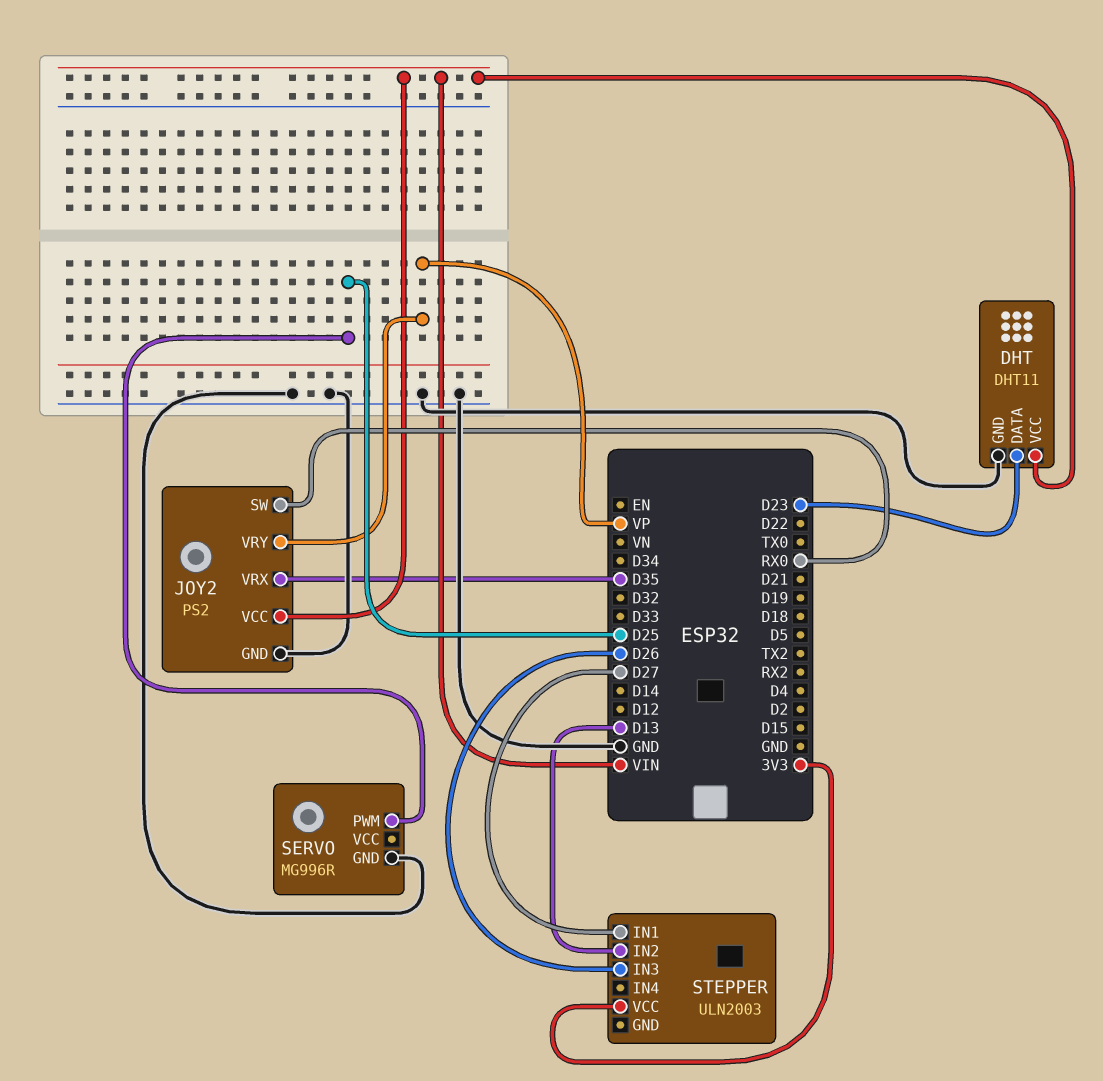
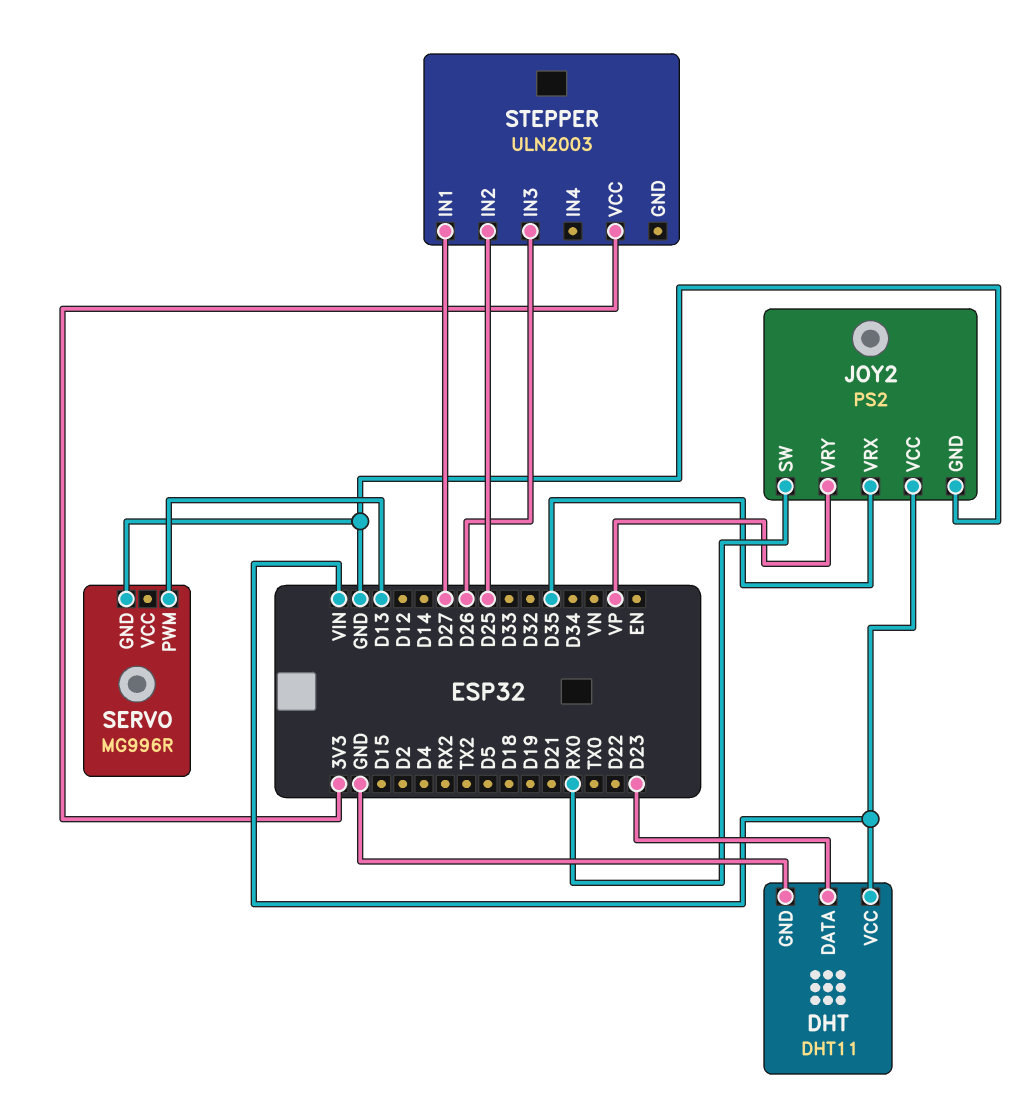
SERVO pin PWM: D25 -> D13
STEPPER pin IN2: D13 -> D25

